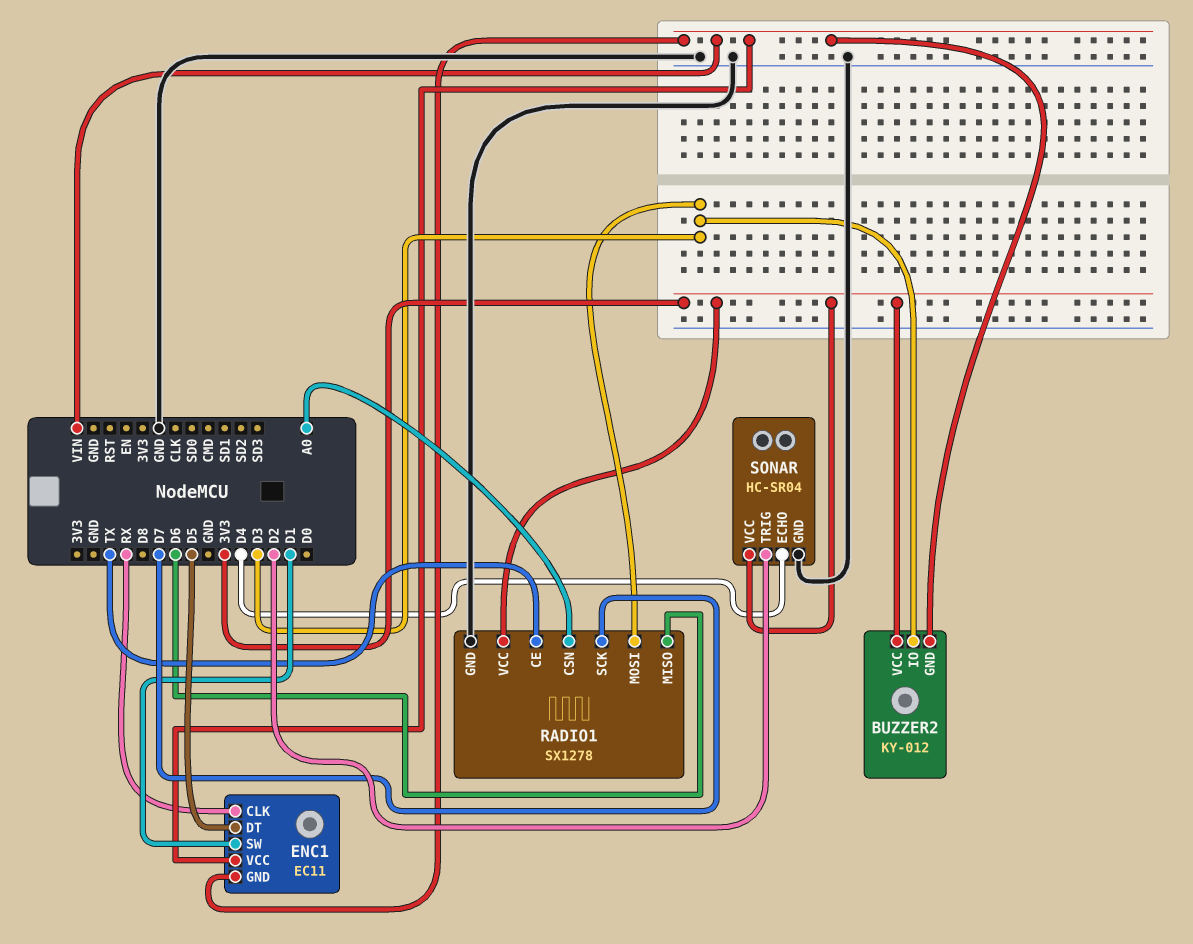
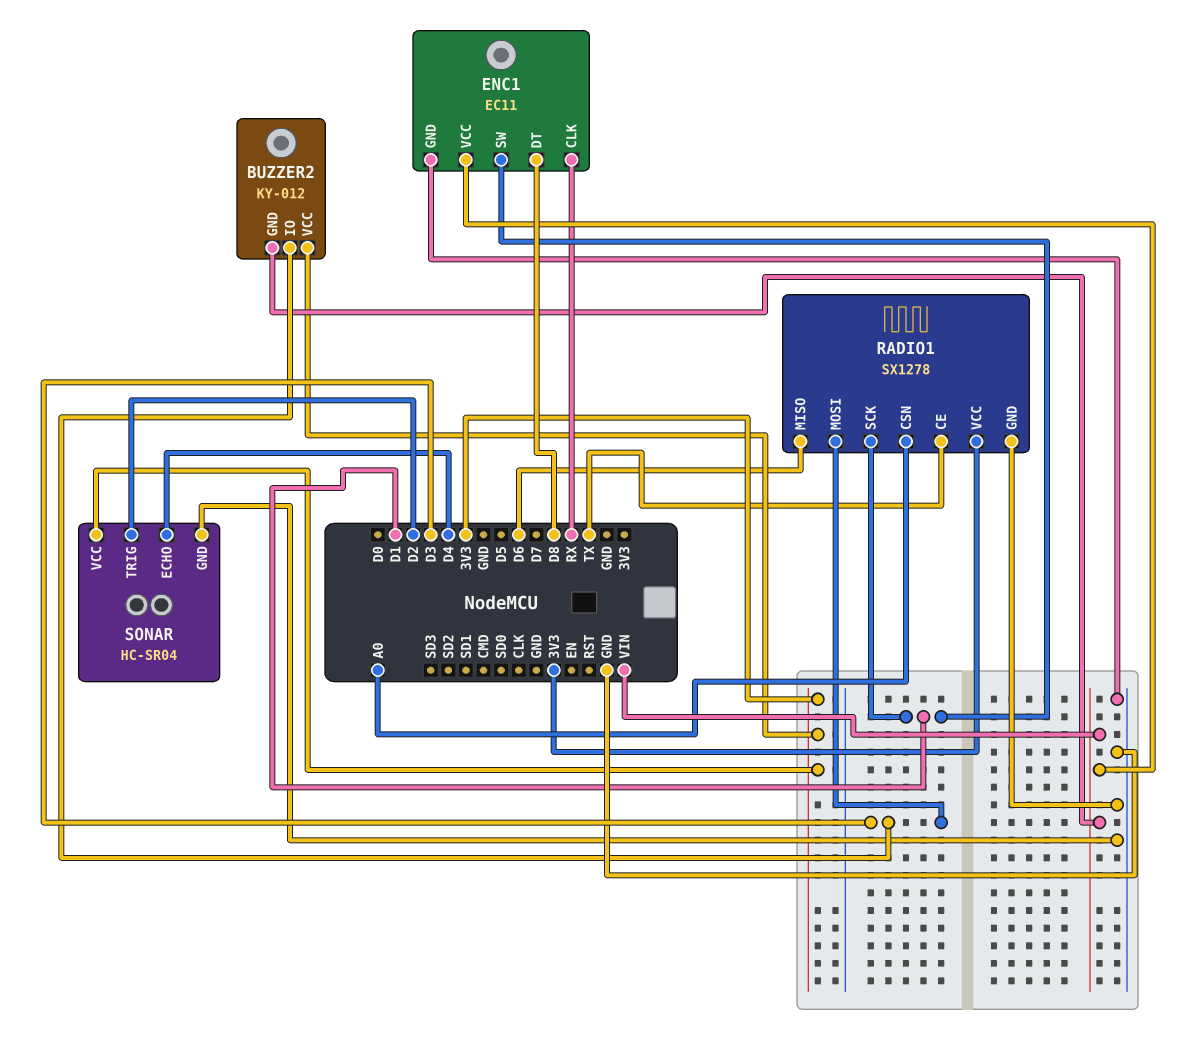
ENC1 pin DT: D5 -> D8
ENC1 pin GND: VIN -> GND
RADIO1 pin SCK: D7 -> D1

